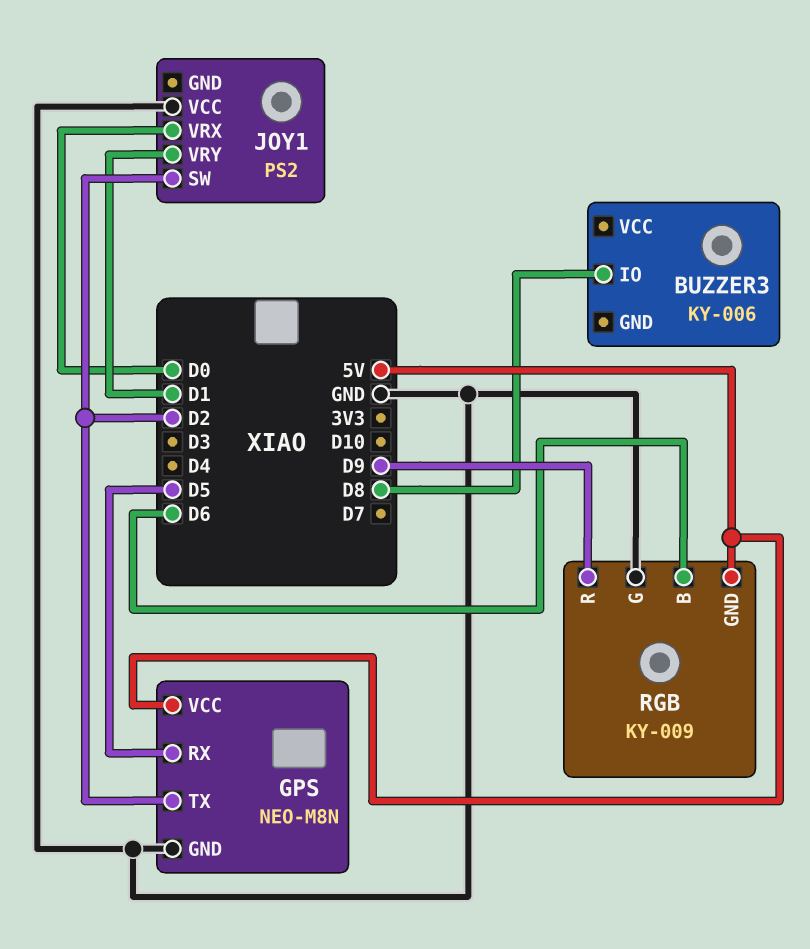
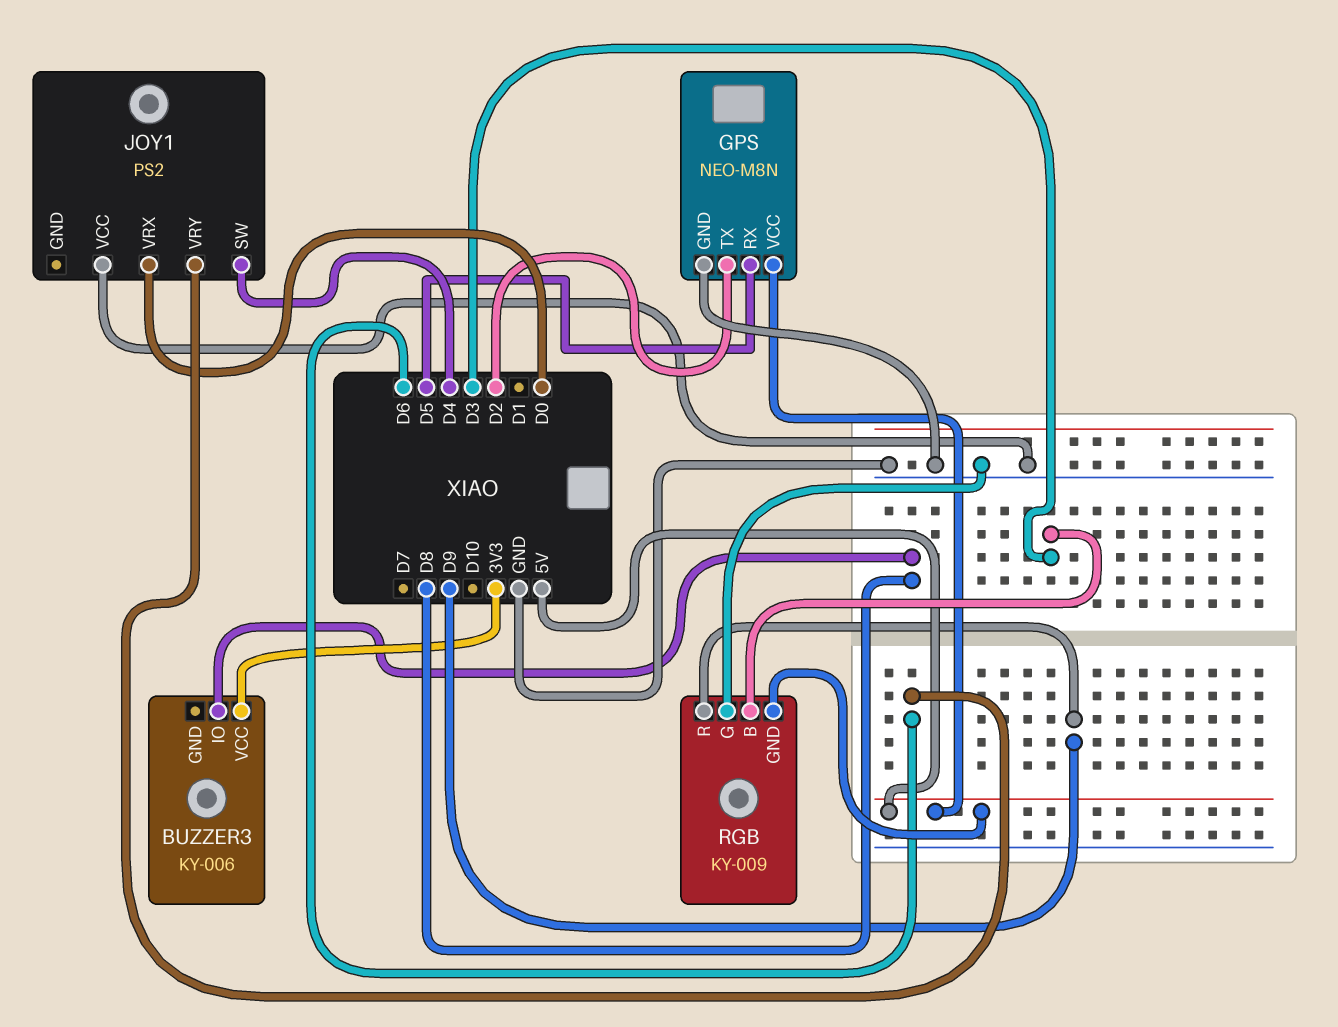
BUZZER3 pin VCC: none -> 3V3
JOY1 pin SW: D2 -> D4
JOY1 pin VRY: D1 -> D6
RGB pin B: D6 -> D3

